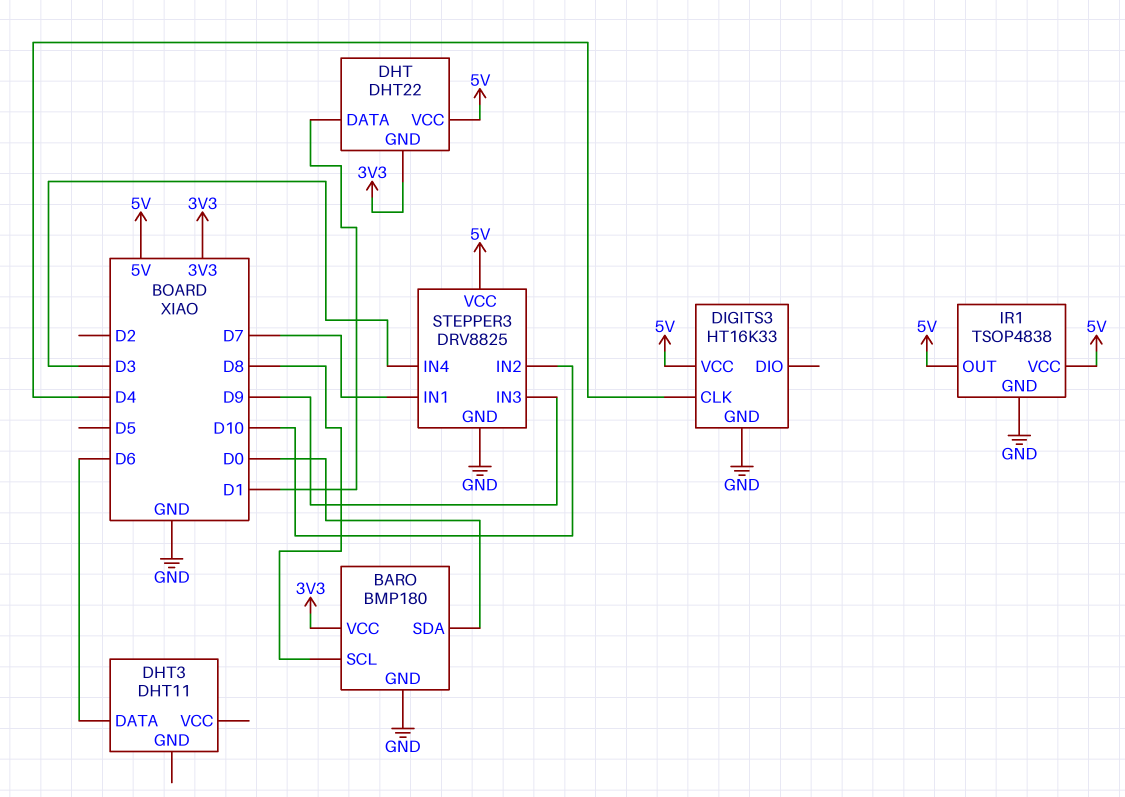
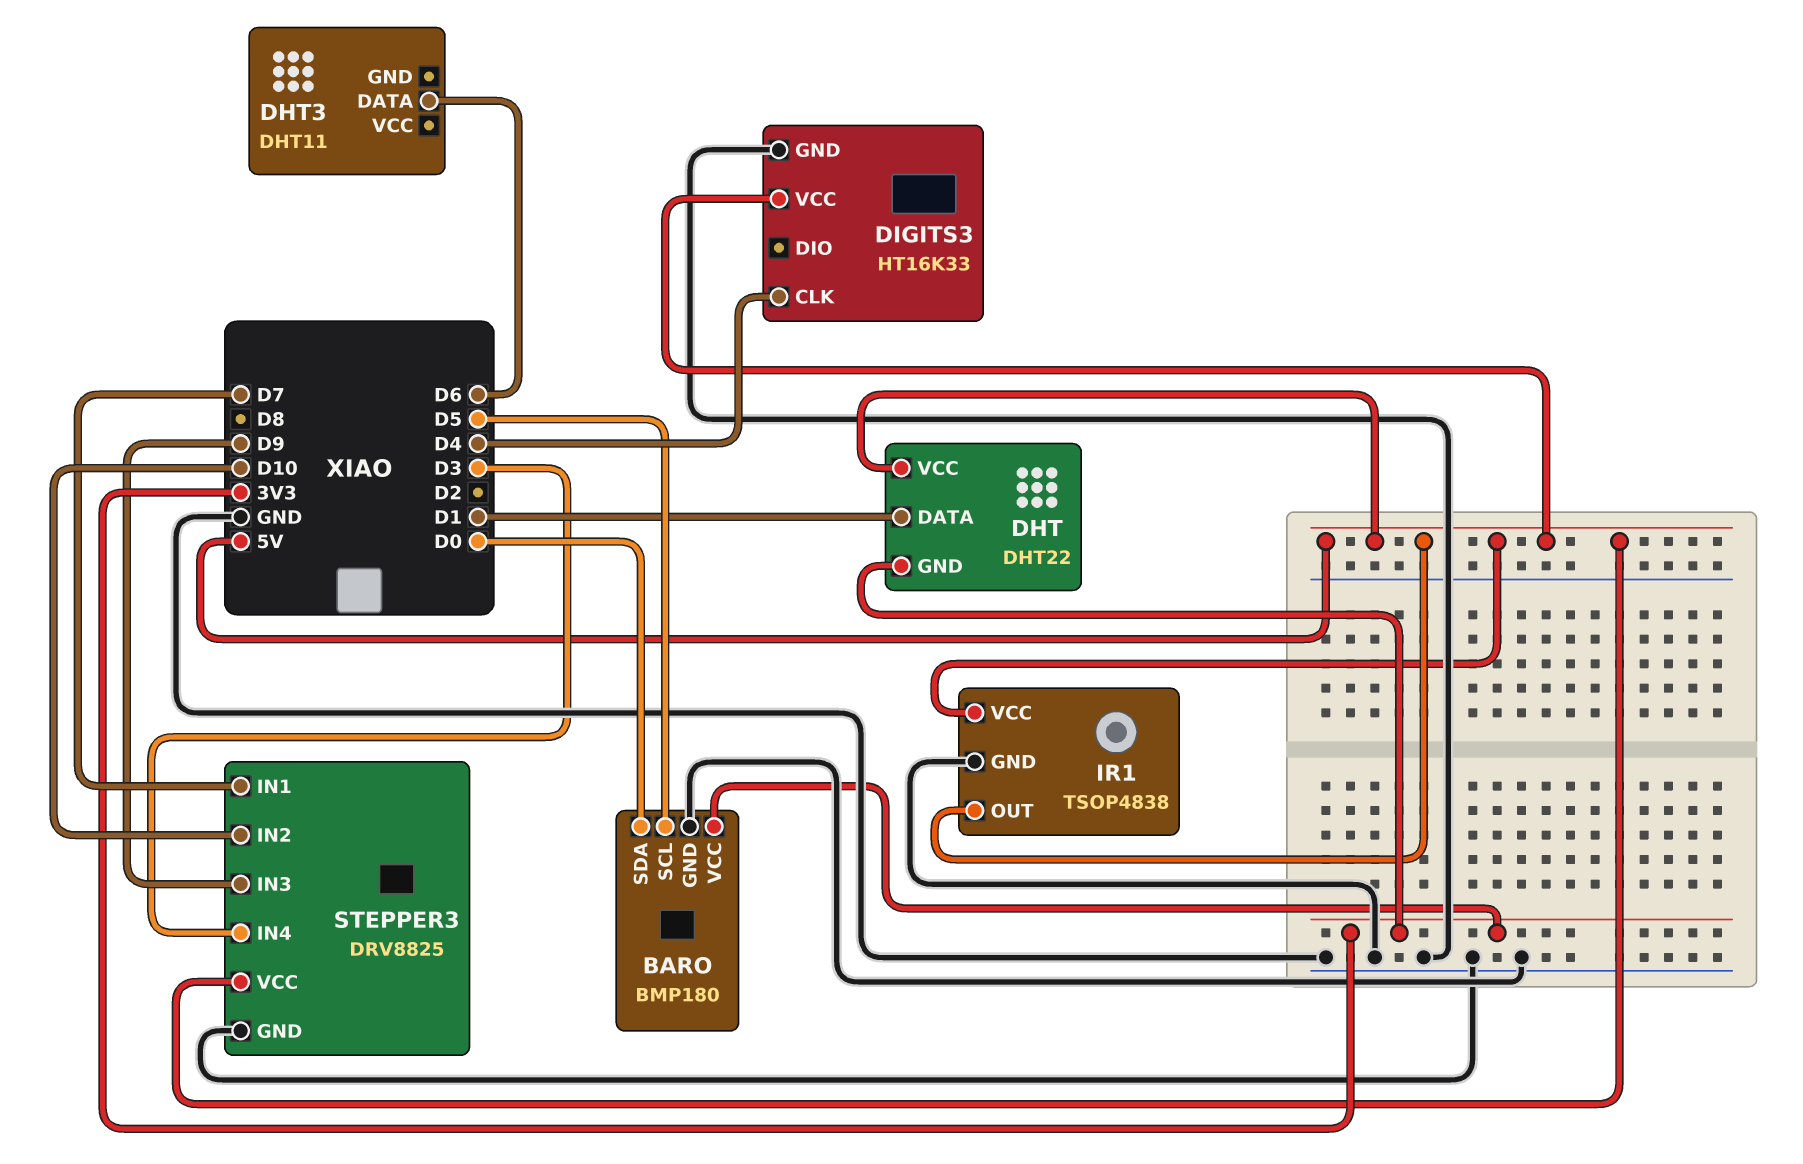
BARO pin SCL: D8 -> D5

